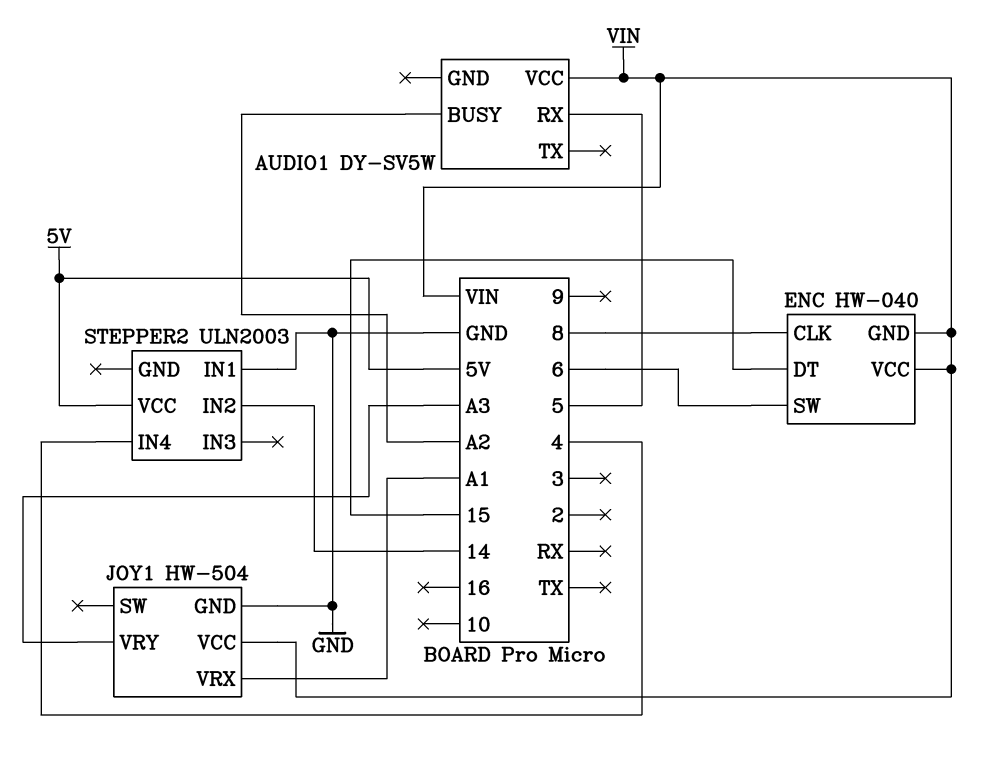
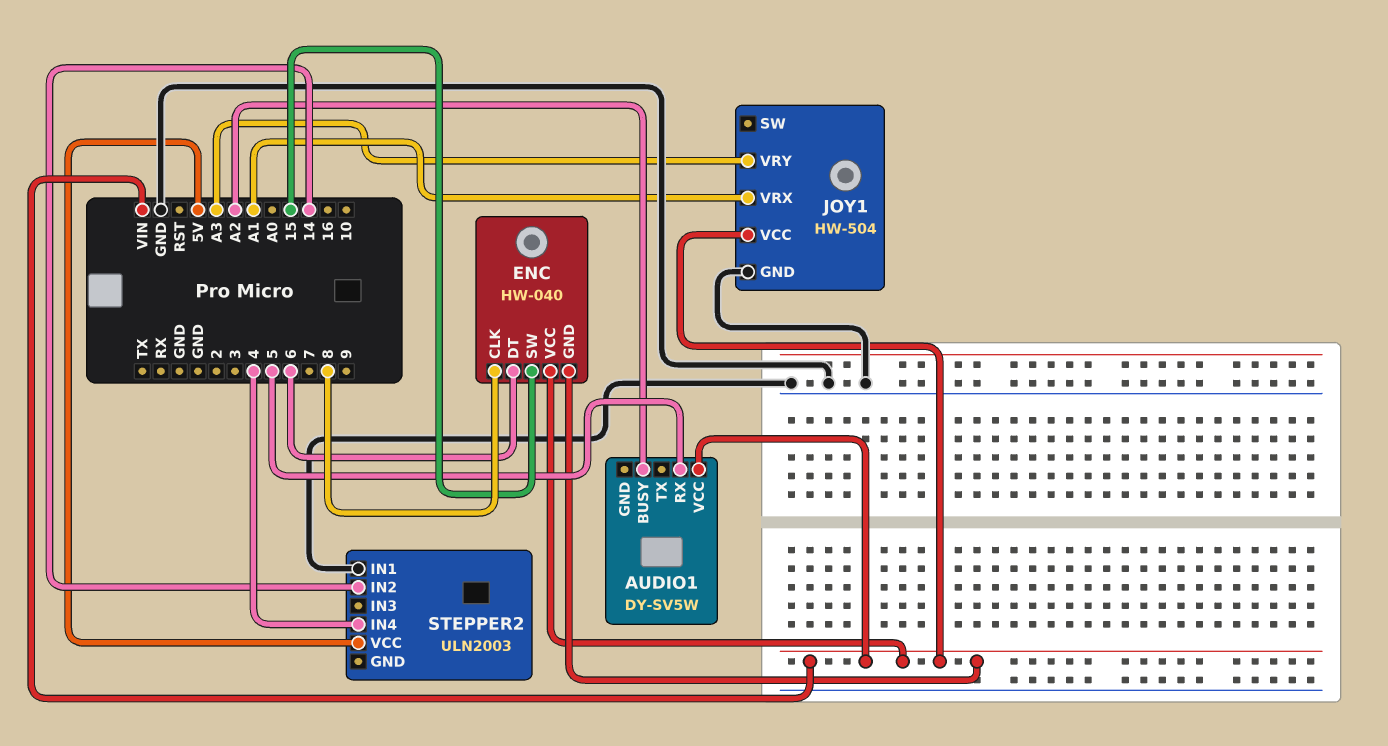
ENC pin DT: 15 -> 6
ENC pin SW: 6 -> 15

